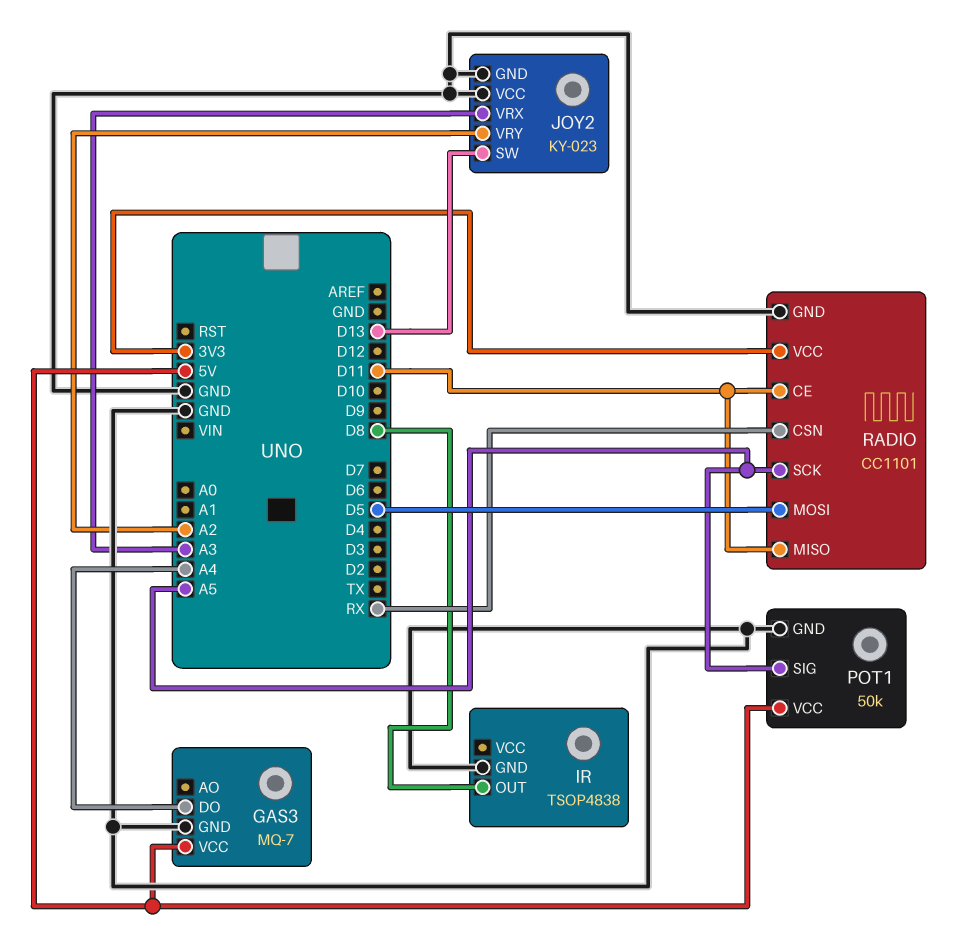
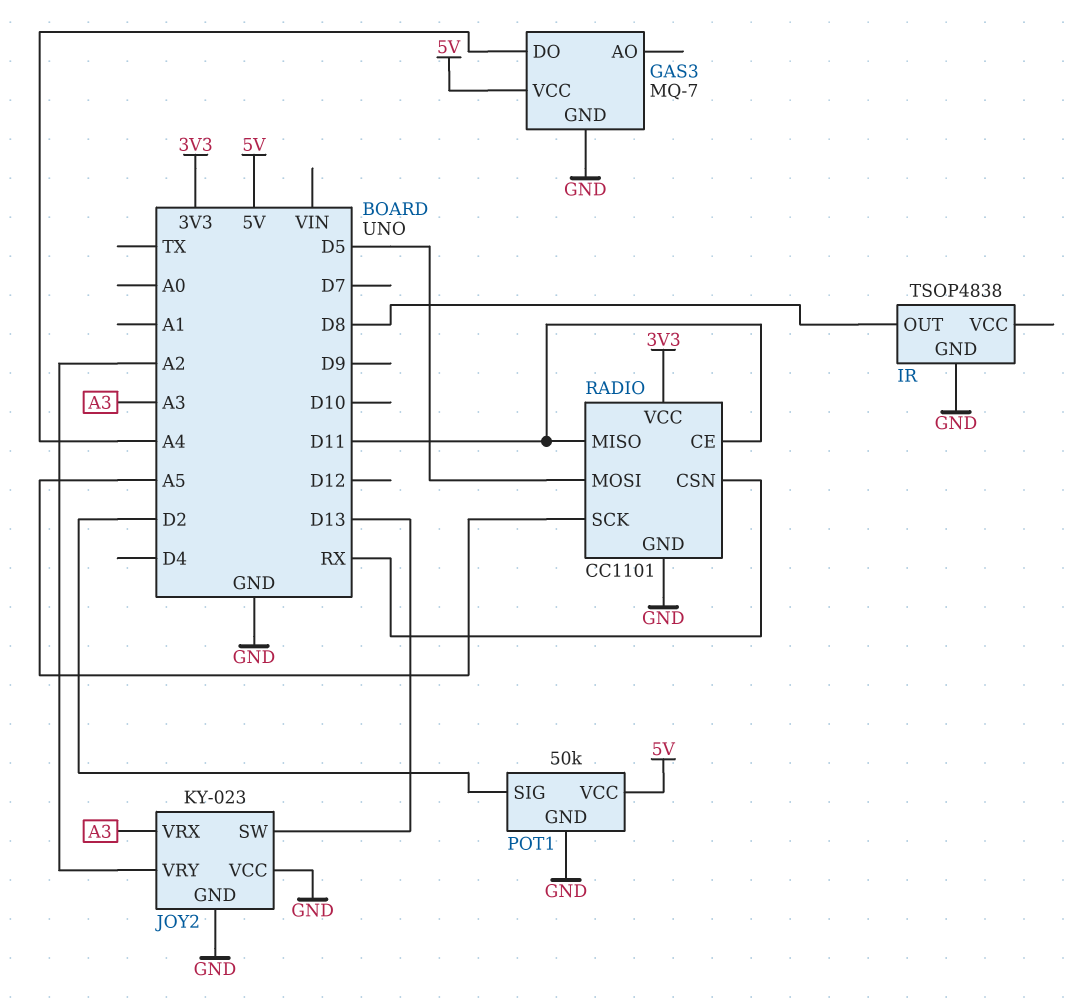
POT1 pin SIG: A5 -> D2

